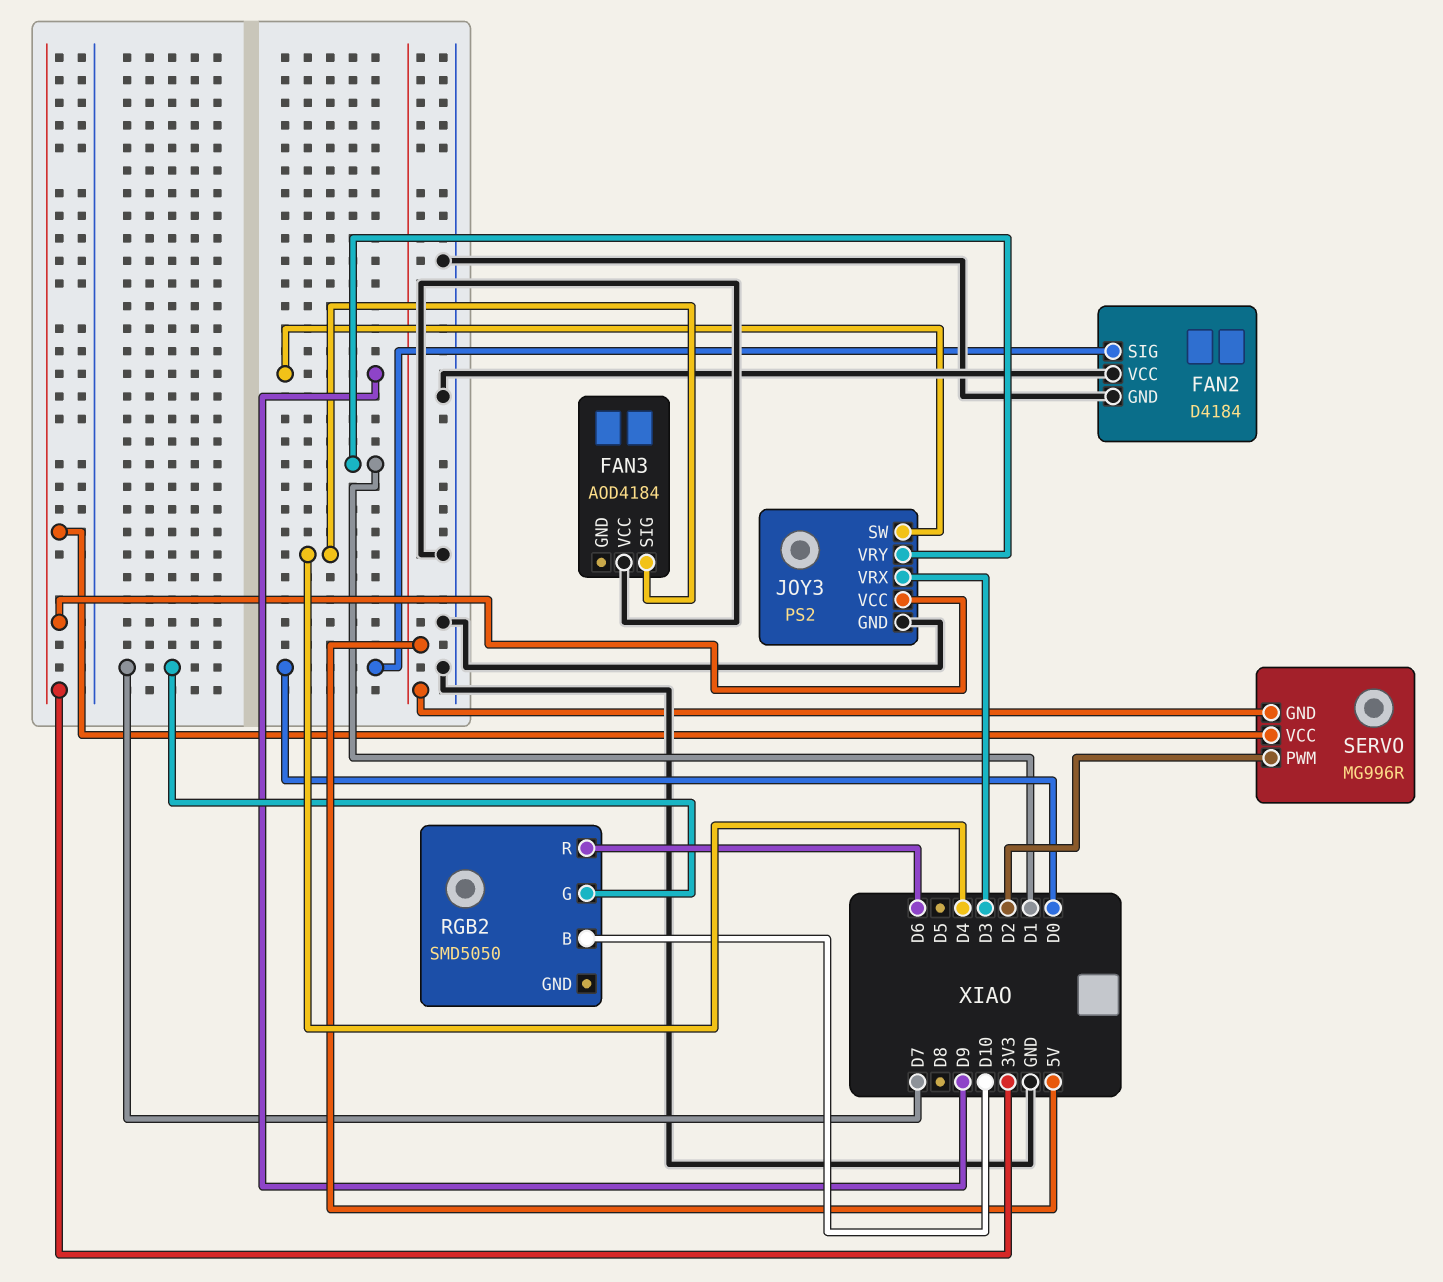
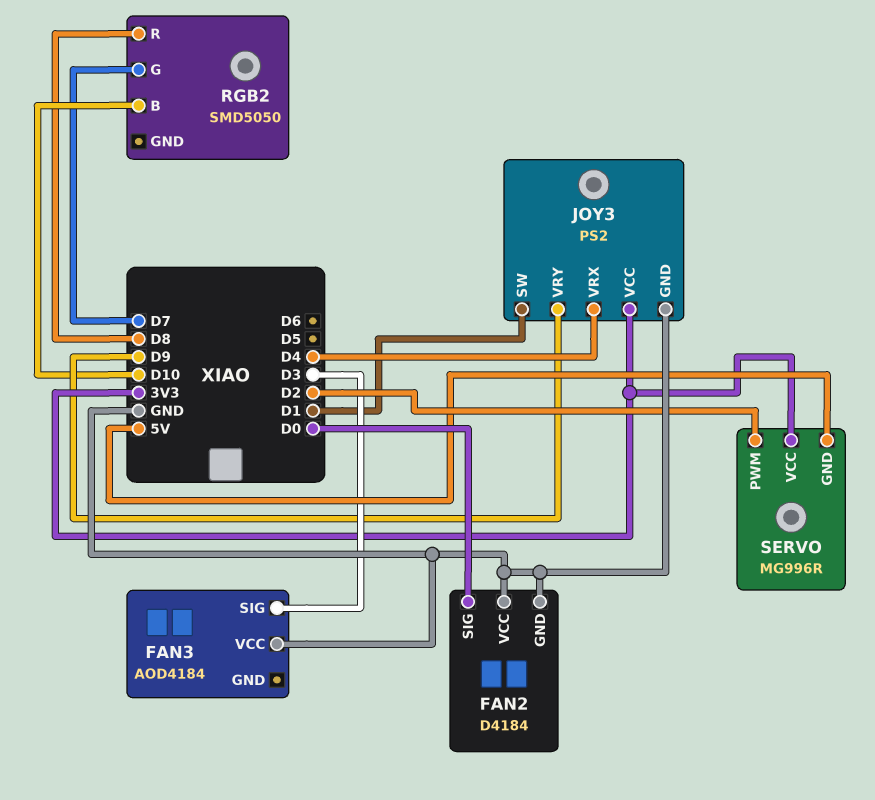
FAN3 pin SIG: D4 -> D3
JOY3 pin SW: D9 -> D1
JOY3 pin VRX: D3 -> D4
JOY3 pin VRY: D1 -> D9
RGB2 pin R: D6 -> D8

